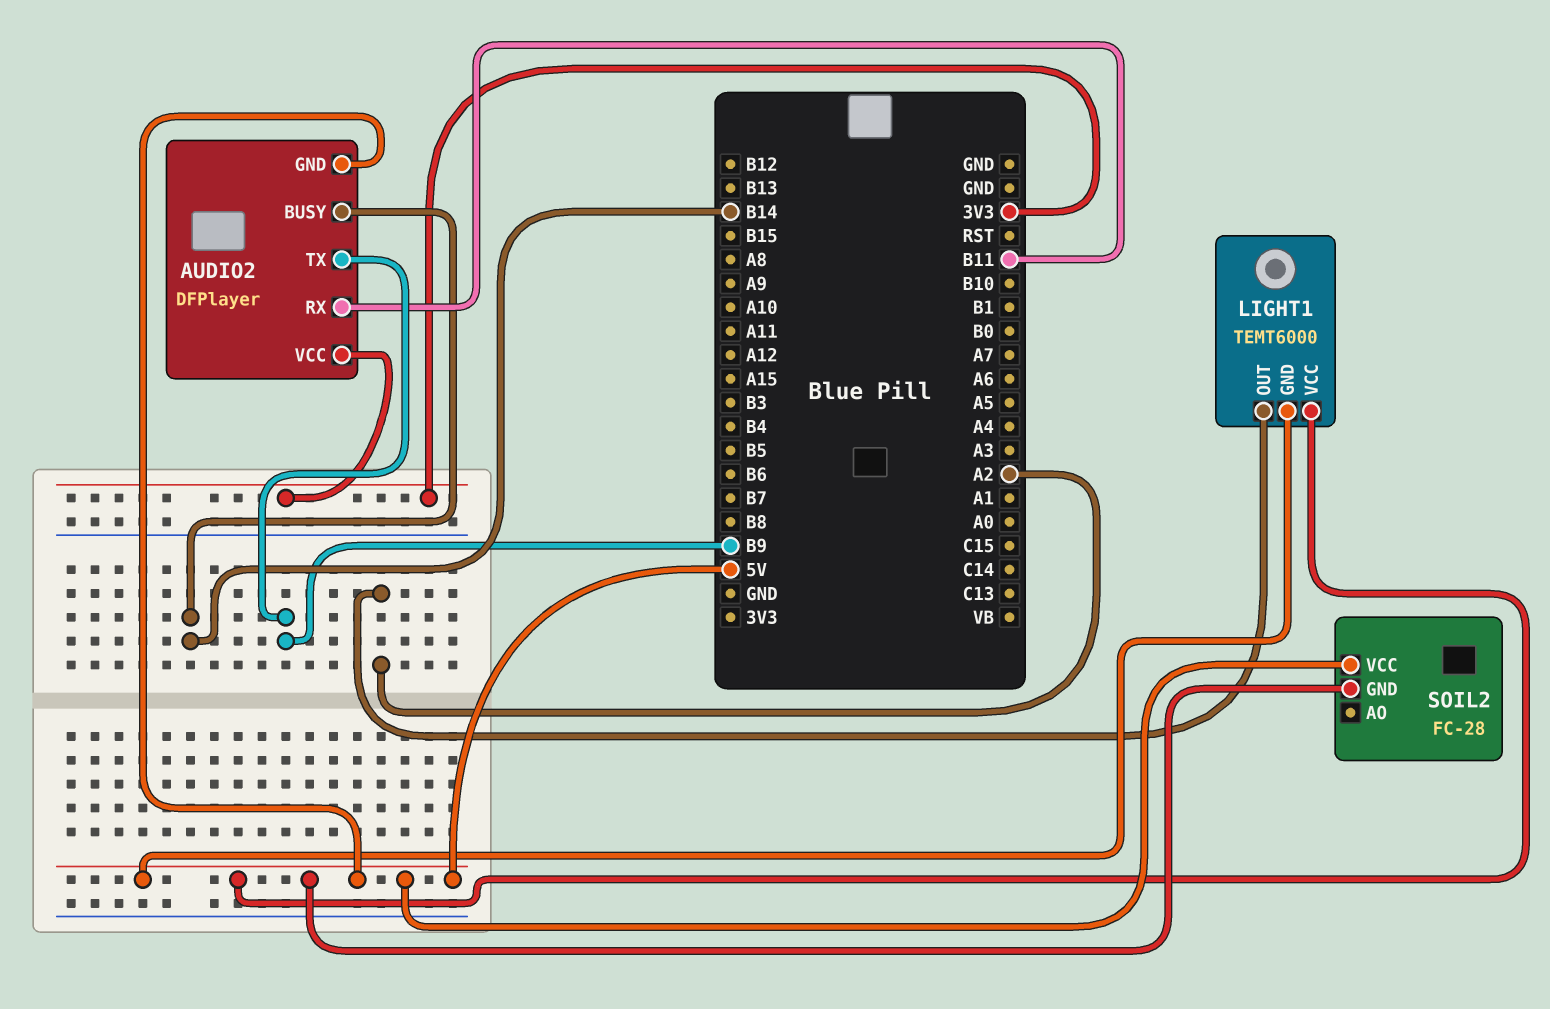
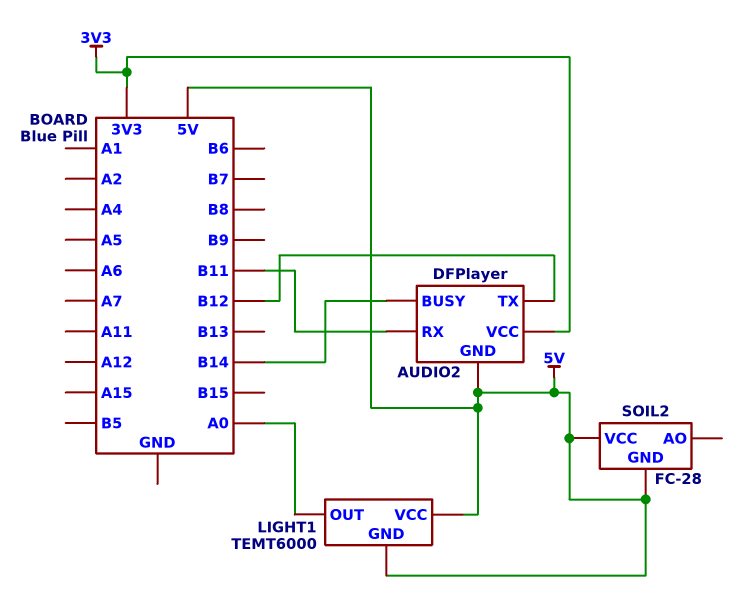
AUDIO2 pin TX: B9 -> B12
LIGHT1 pin OUT: A2 -> A0

